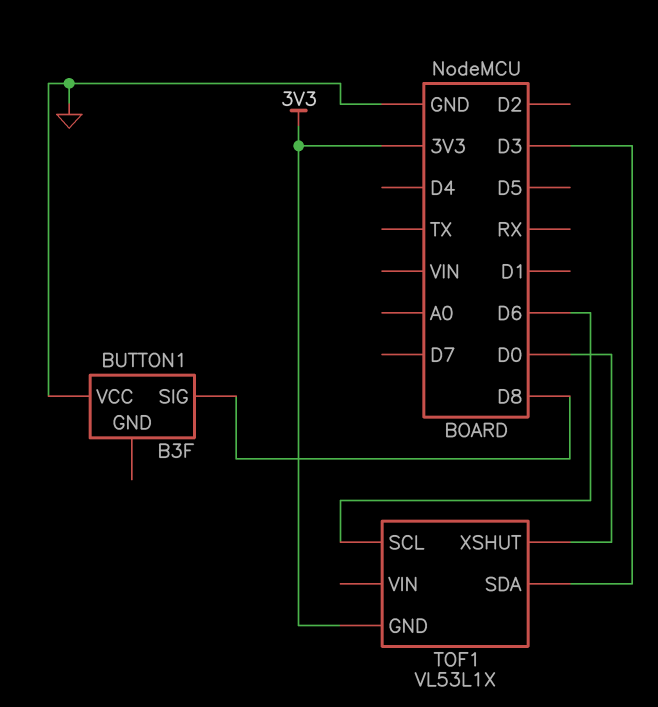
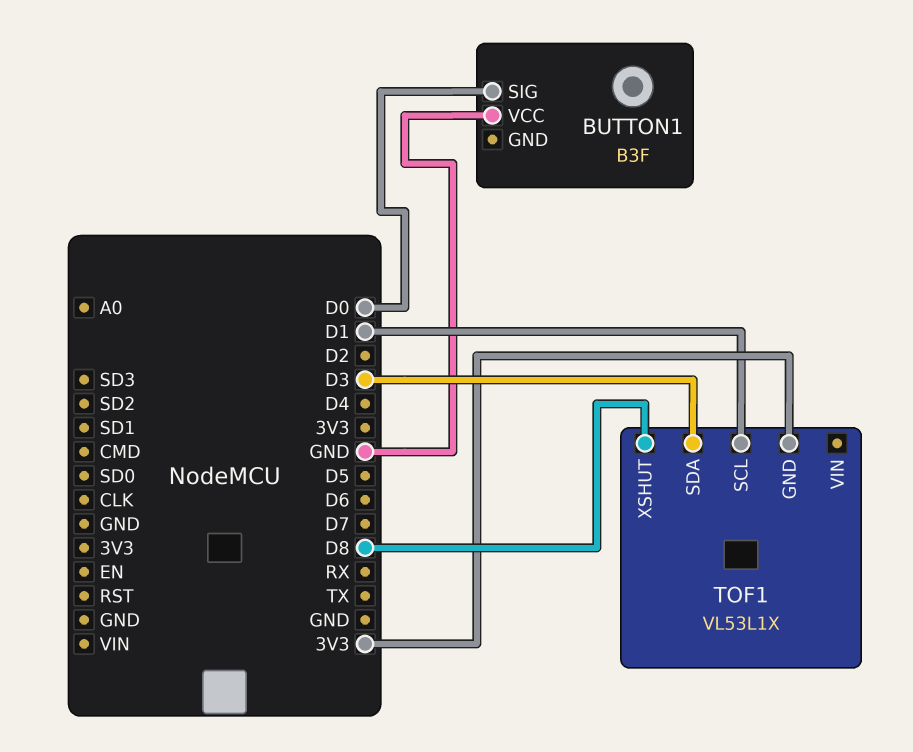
BUTTON1 pin SIG: D8 -> D0
TOF1 pin SCL: D6 -> D1
TOF1 pin XSHUT: D0 -> D8

